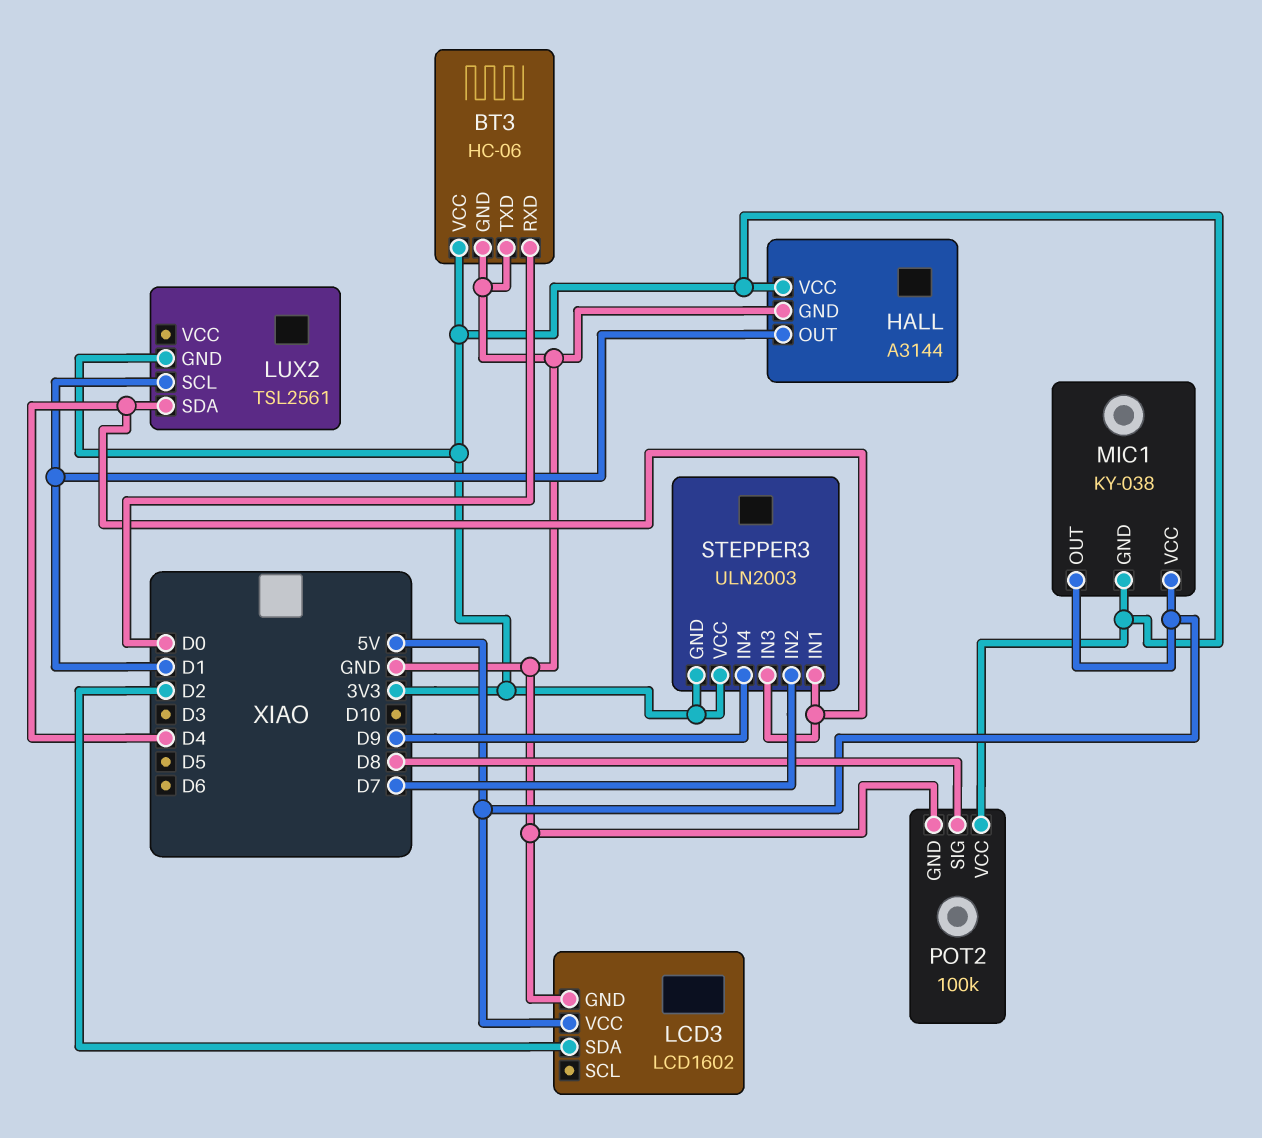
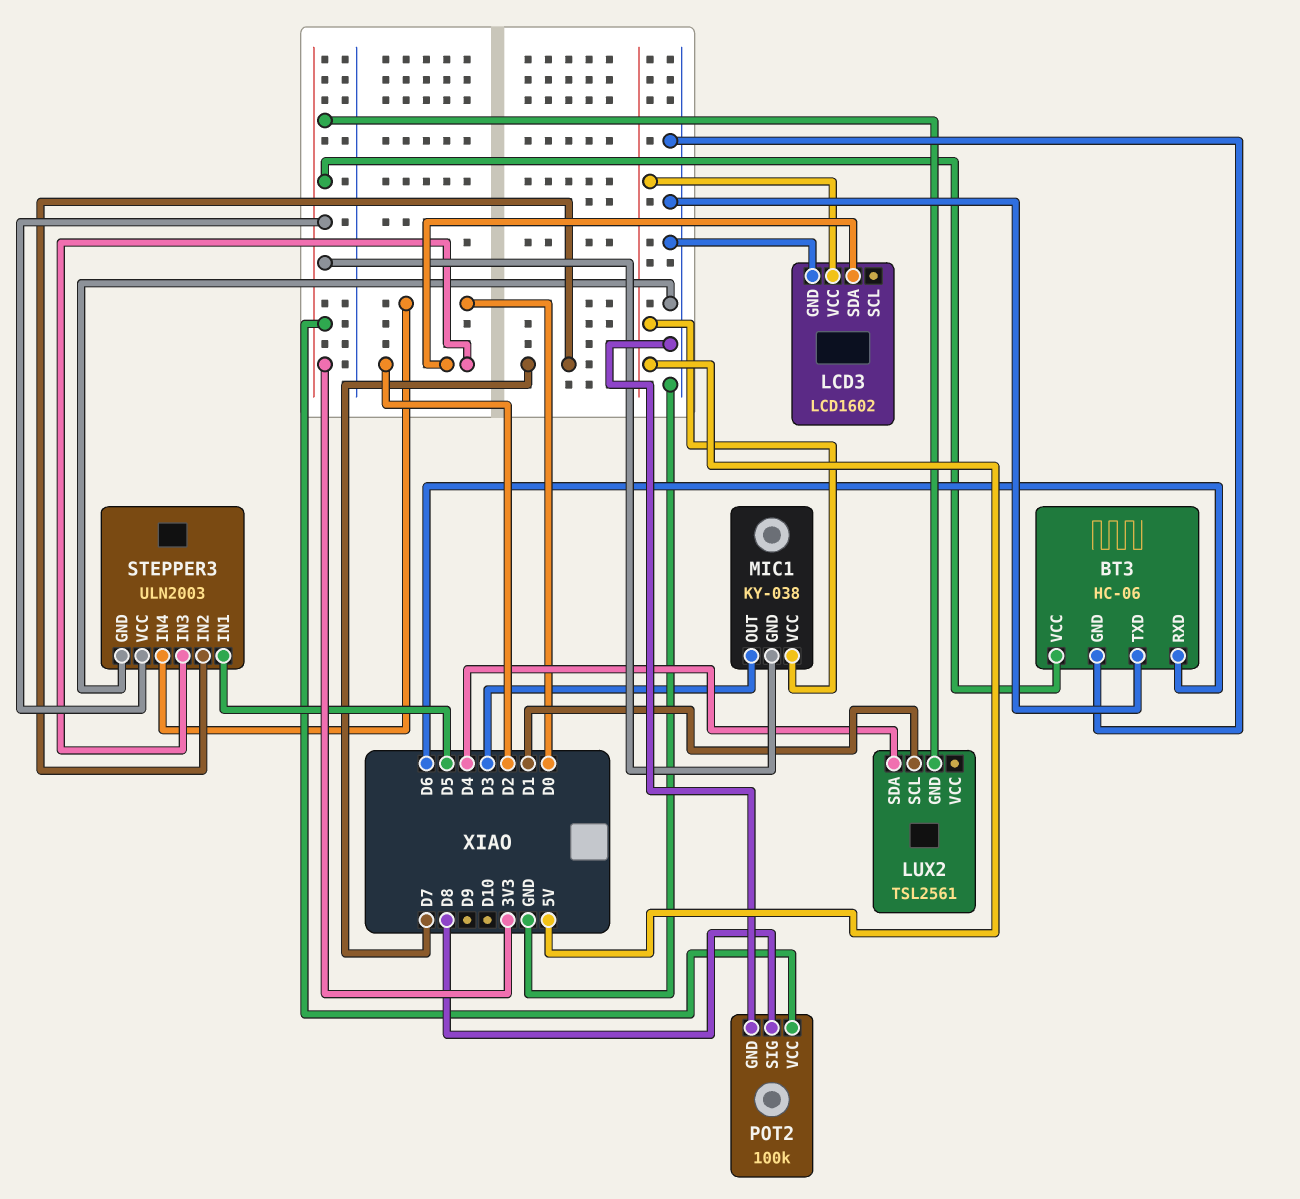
BT3 pin RXD: D0 -> D6
HALL: A3144 -> none
HALL pin GND: GND -> none
HALL pin OUT: D1 -> none
HALL pin VCC: 3V3 -> none
MIC1 pin OUT: 5V -> D3
STEPPER3 pin GND: 3V3 -> GND
STEPPER3 pin IN1: D4 -> D5
STEPPER3 pin IN3: D4 -> D2
STEPPER3 pin IN4: D9 -> D0

